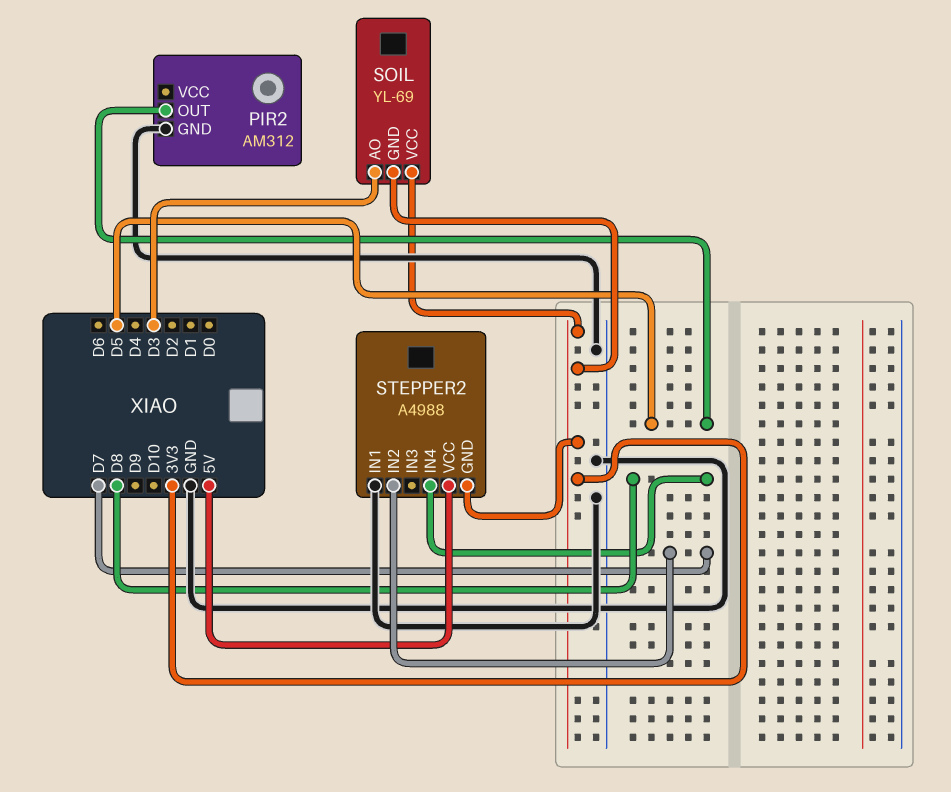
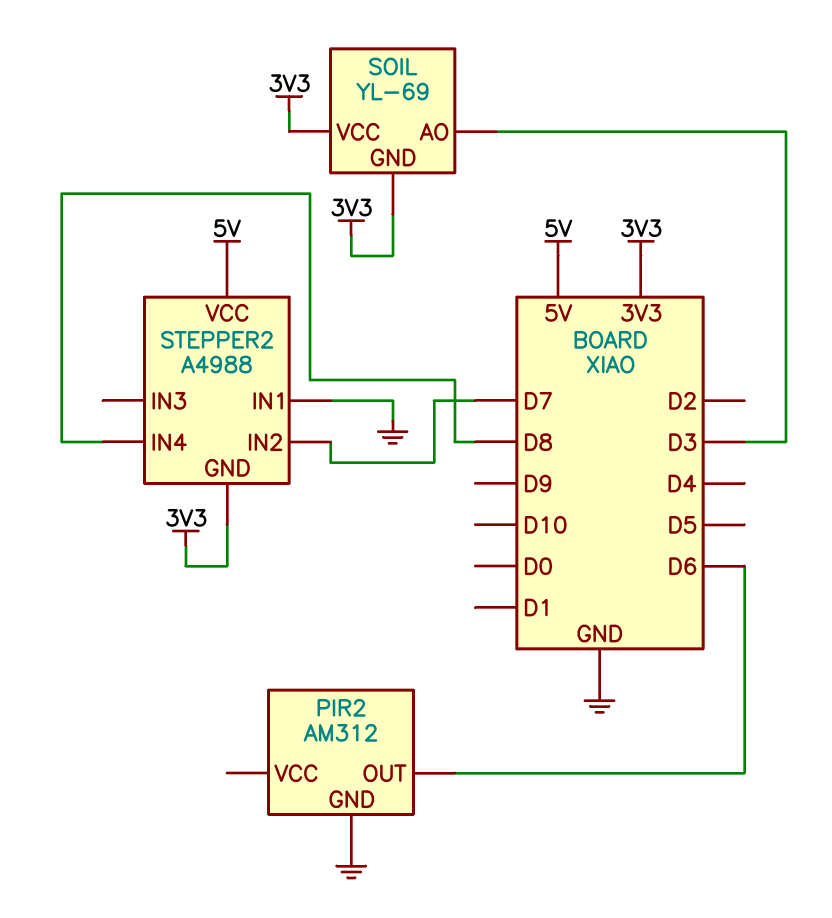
PIR2 pin OUT: D5 -> D6

